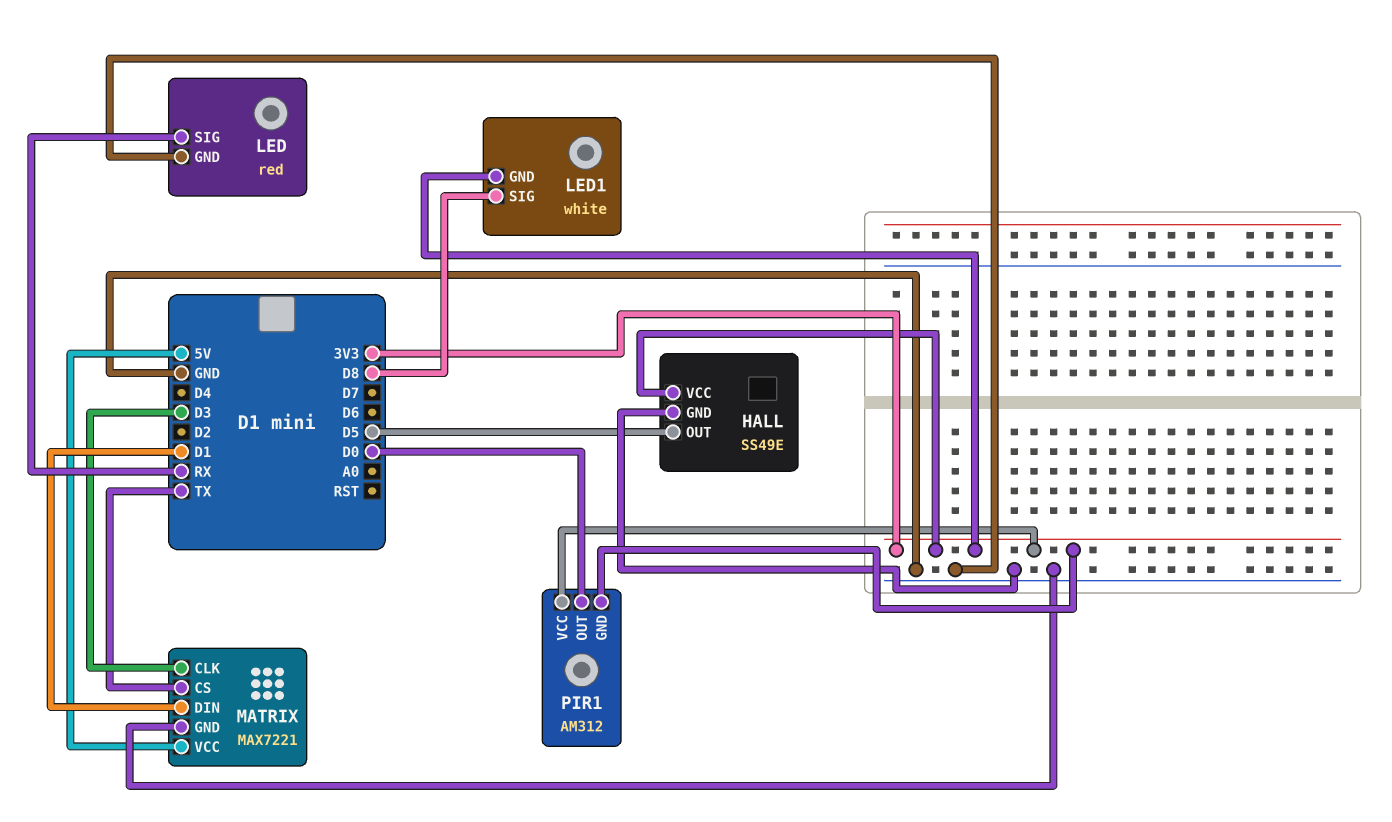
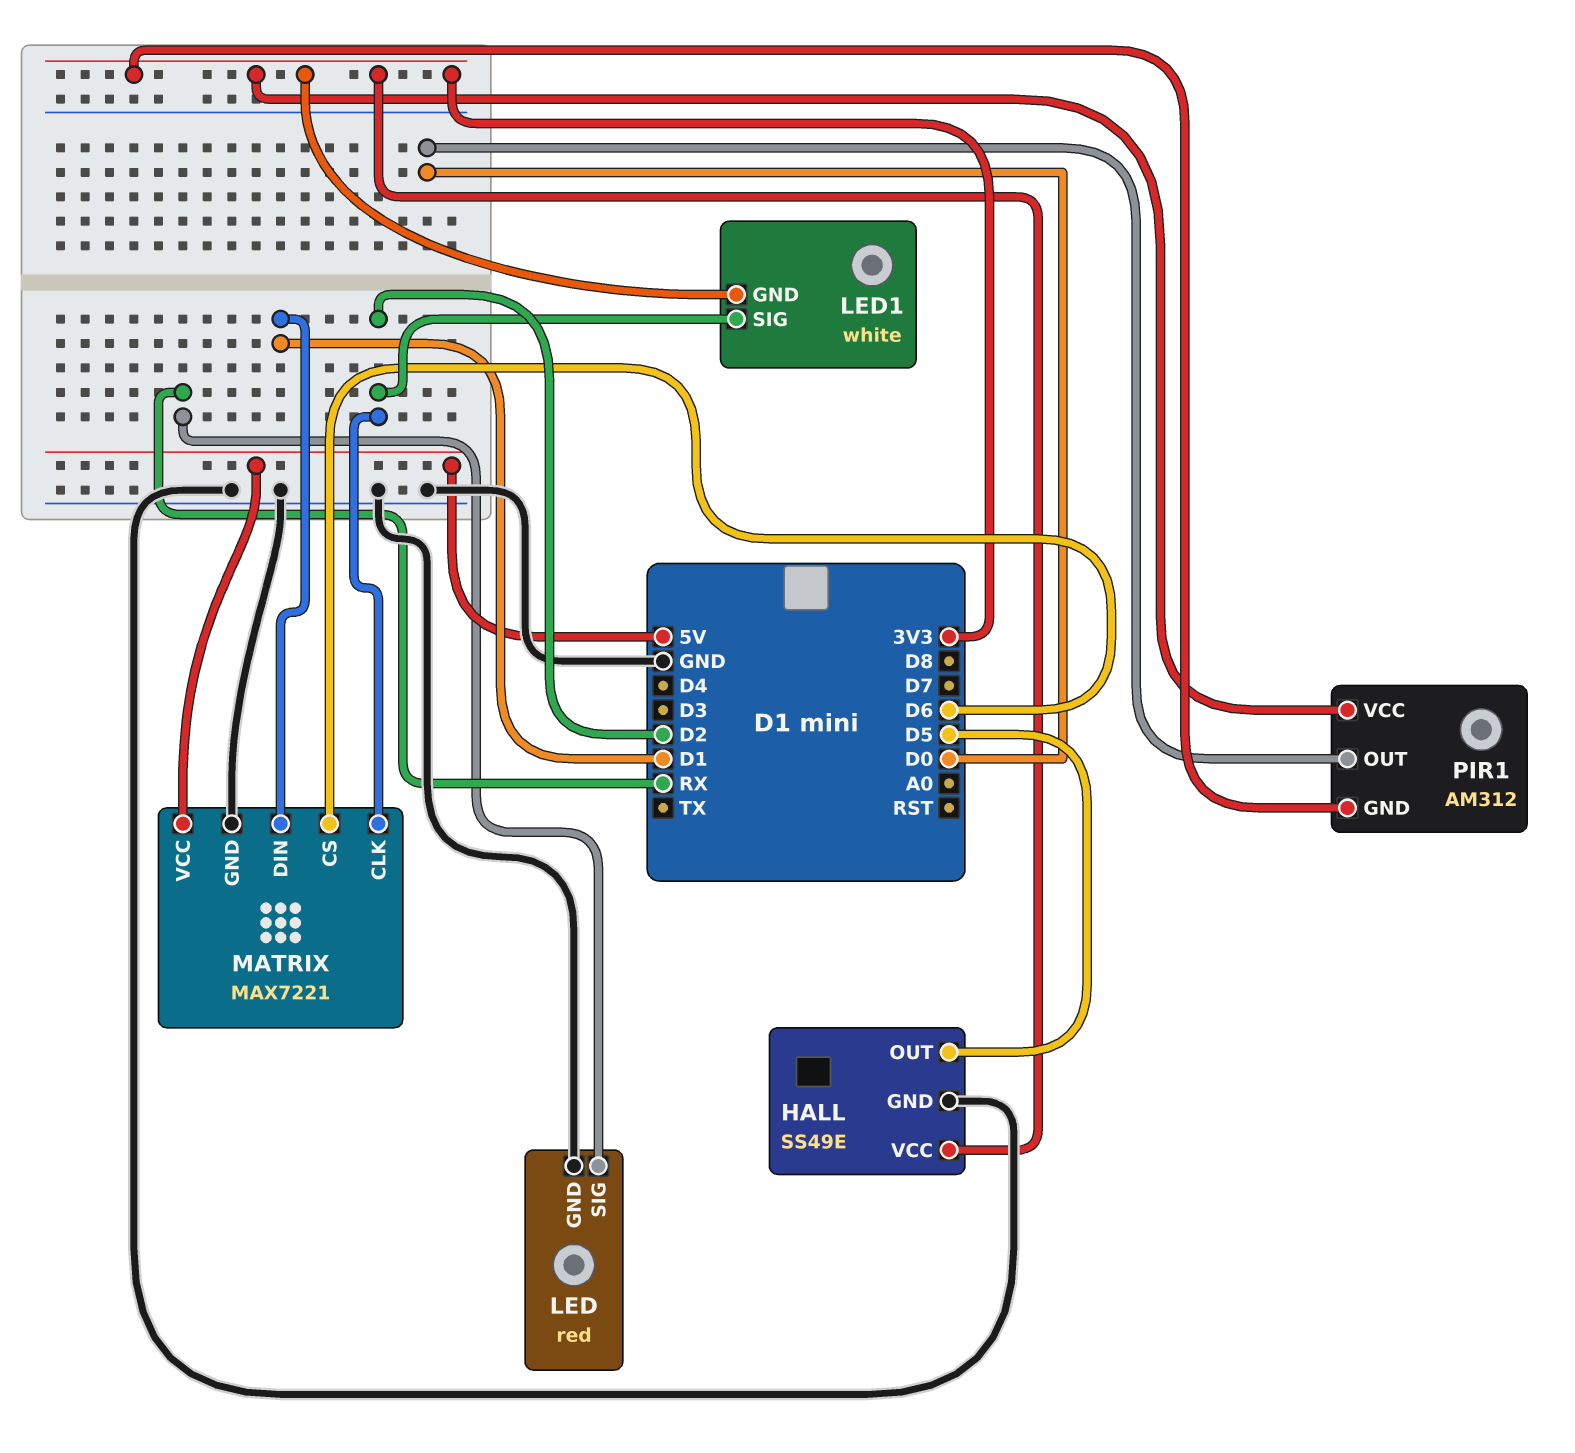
LED1 pin SIG: D8 -> D2
MATRIX pin CLK: D3 -> D2
MATRIX pin CS: TX -> D6

